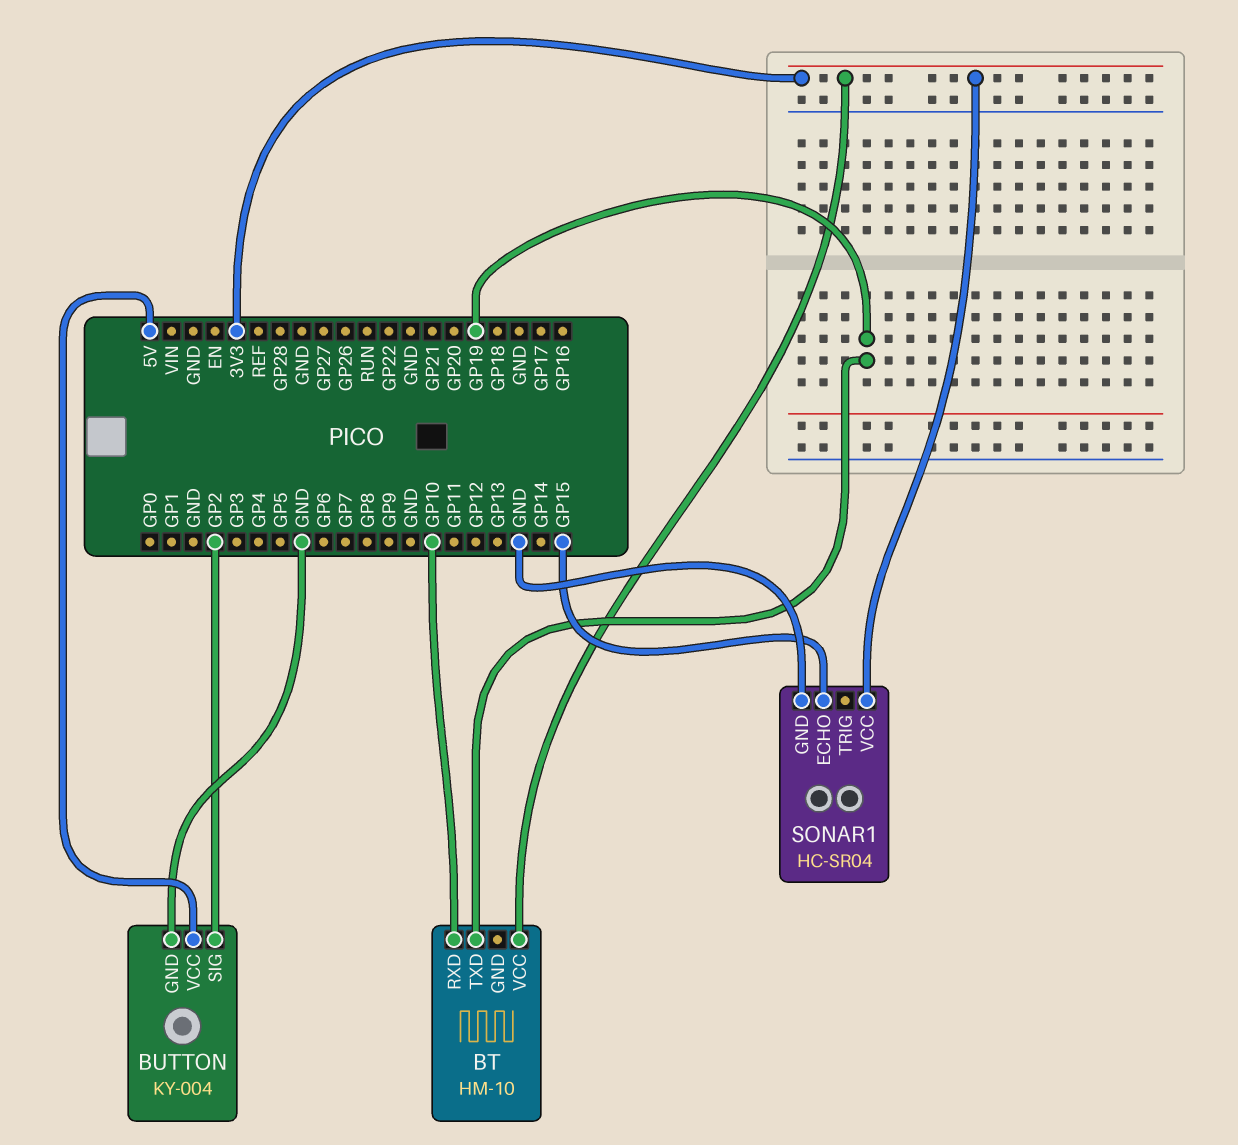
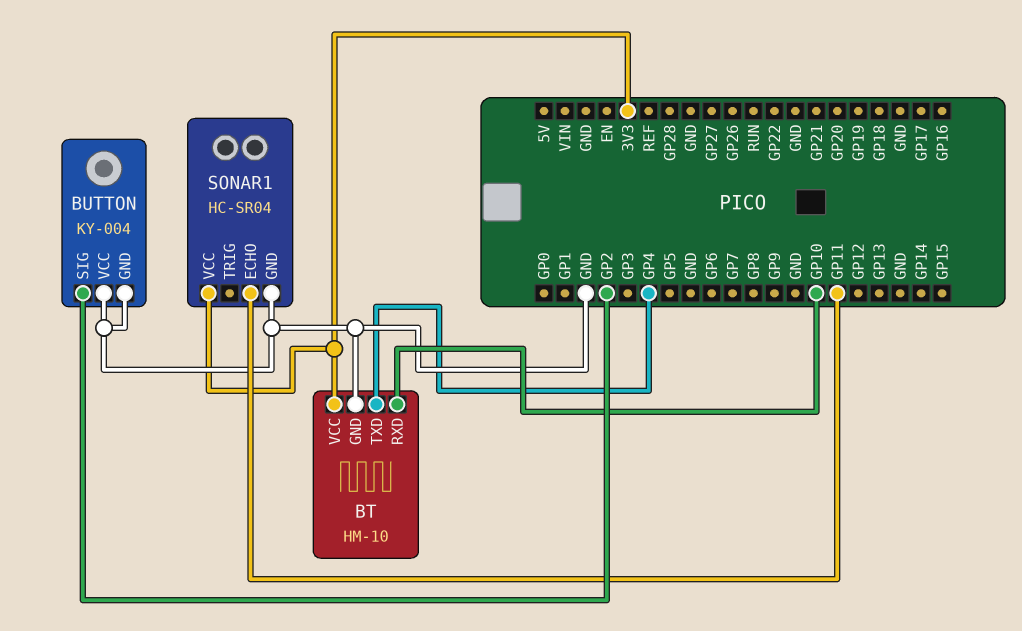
BT pin GND: none -> GND
BT pin TXD: GP19 -> GP4
BUTTON pin VCC: 5V -> GND
SONAR1 pin ECHO: GP15 -> GP11

